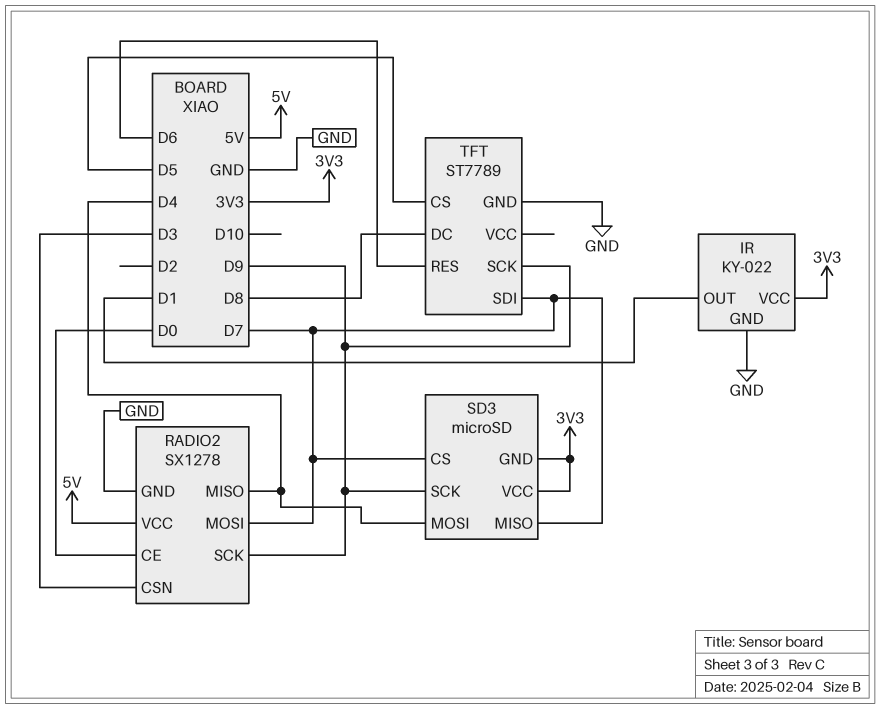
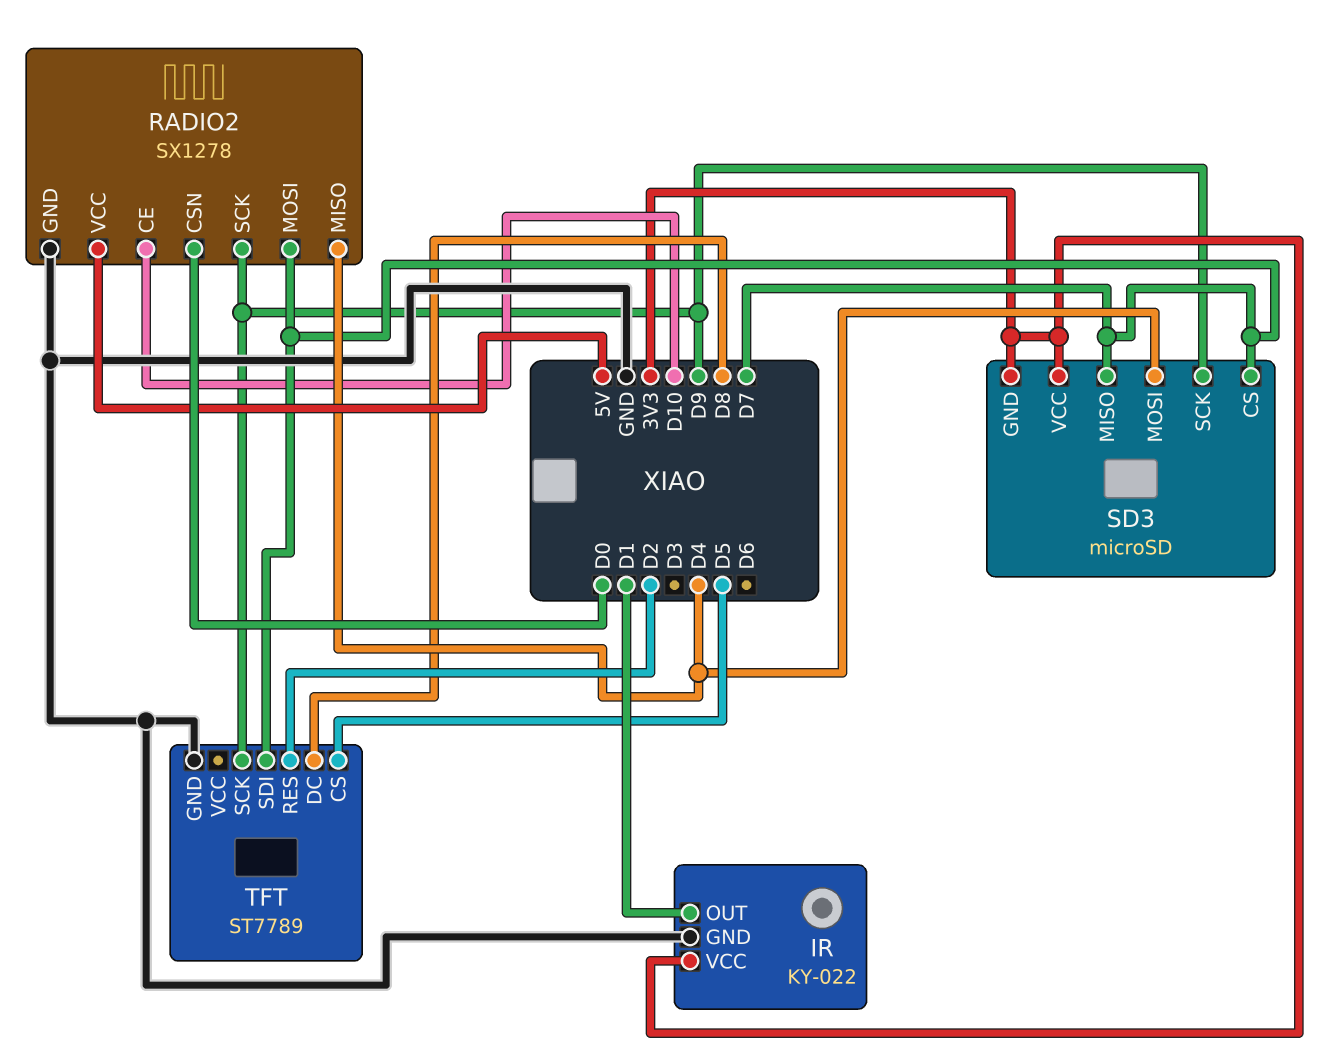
RADIO2 pin CE: D0 -> D10
RADIO2 pin CSN: D3 -> D0
TFT pin RES: D6 -> D2

